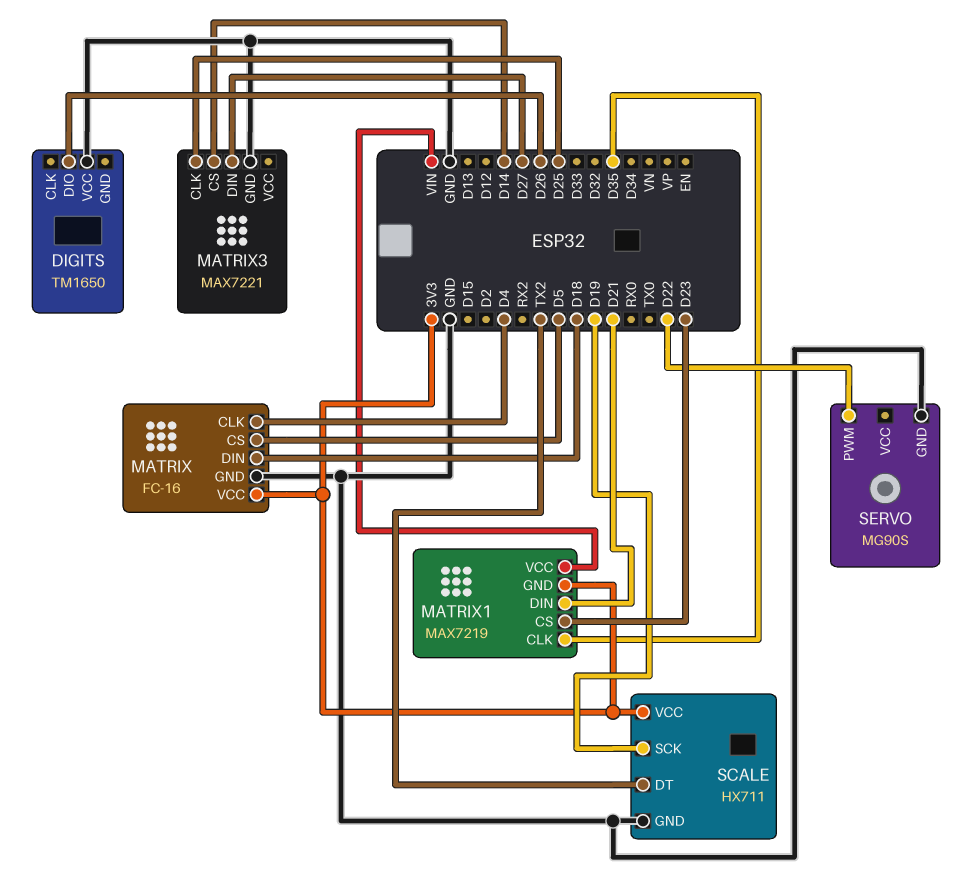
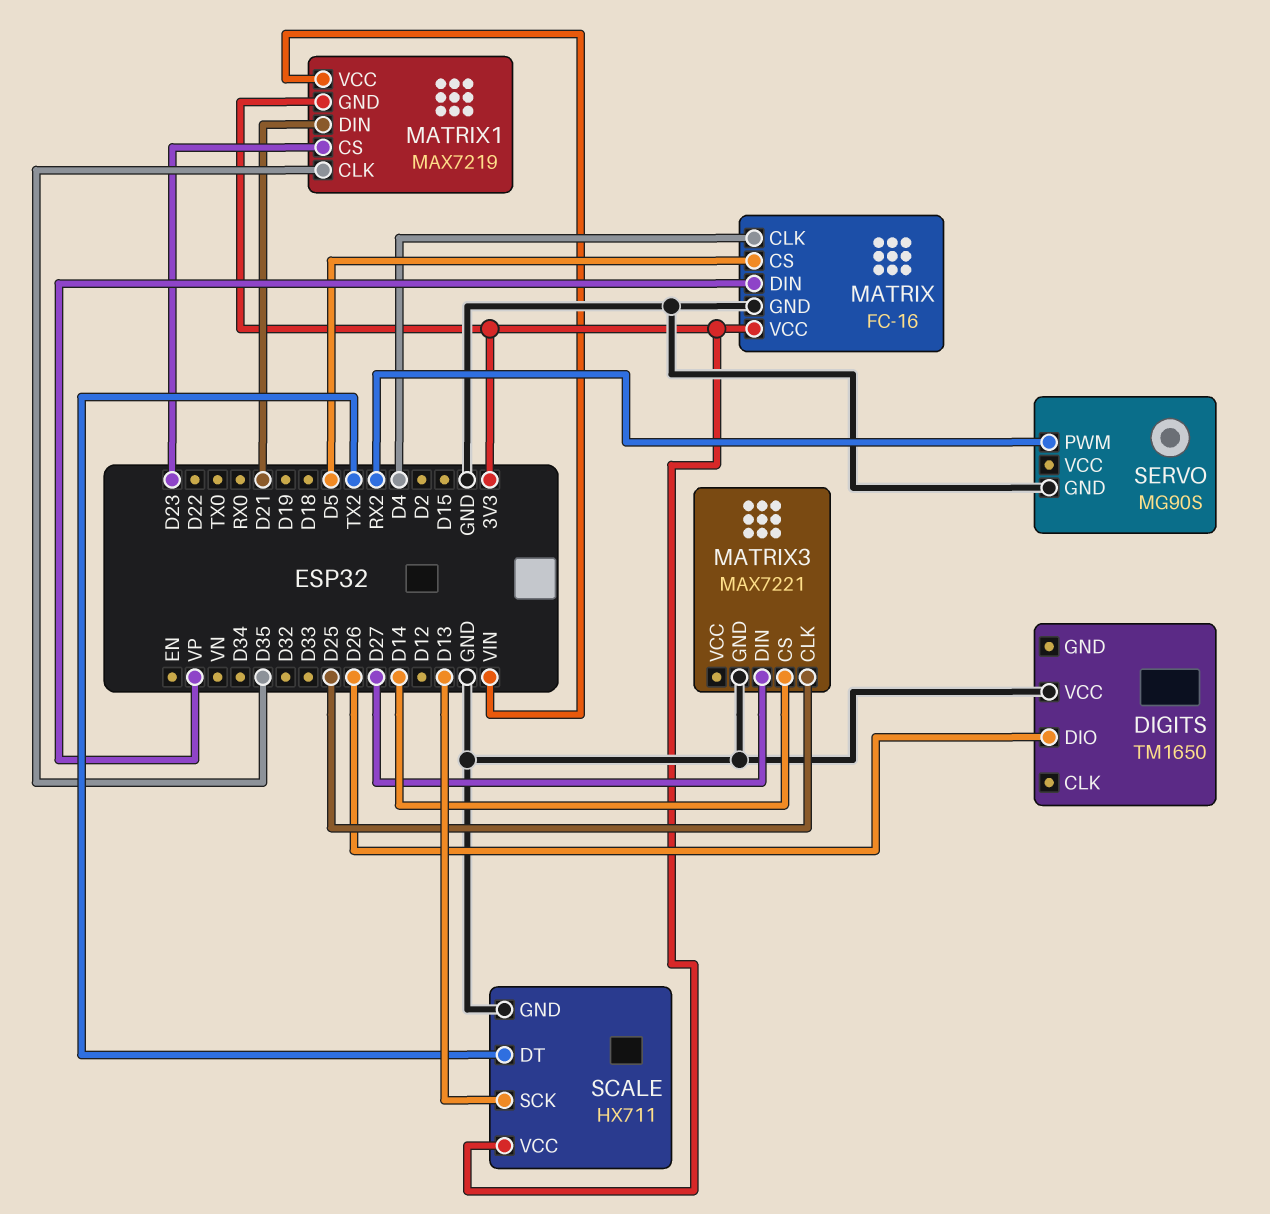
MATRIX pin DIN: D18 -> VP
SCALE pin SCK: D19 -> D13
SERVO pin PWM: D22 -> RX2

